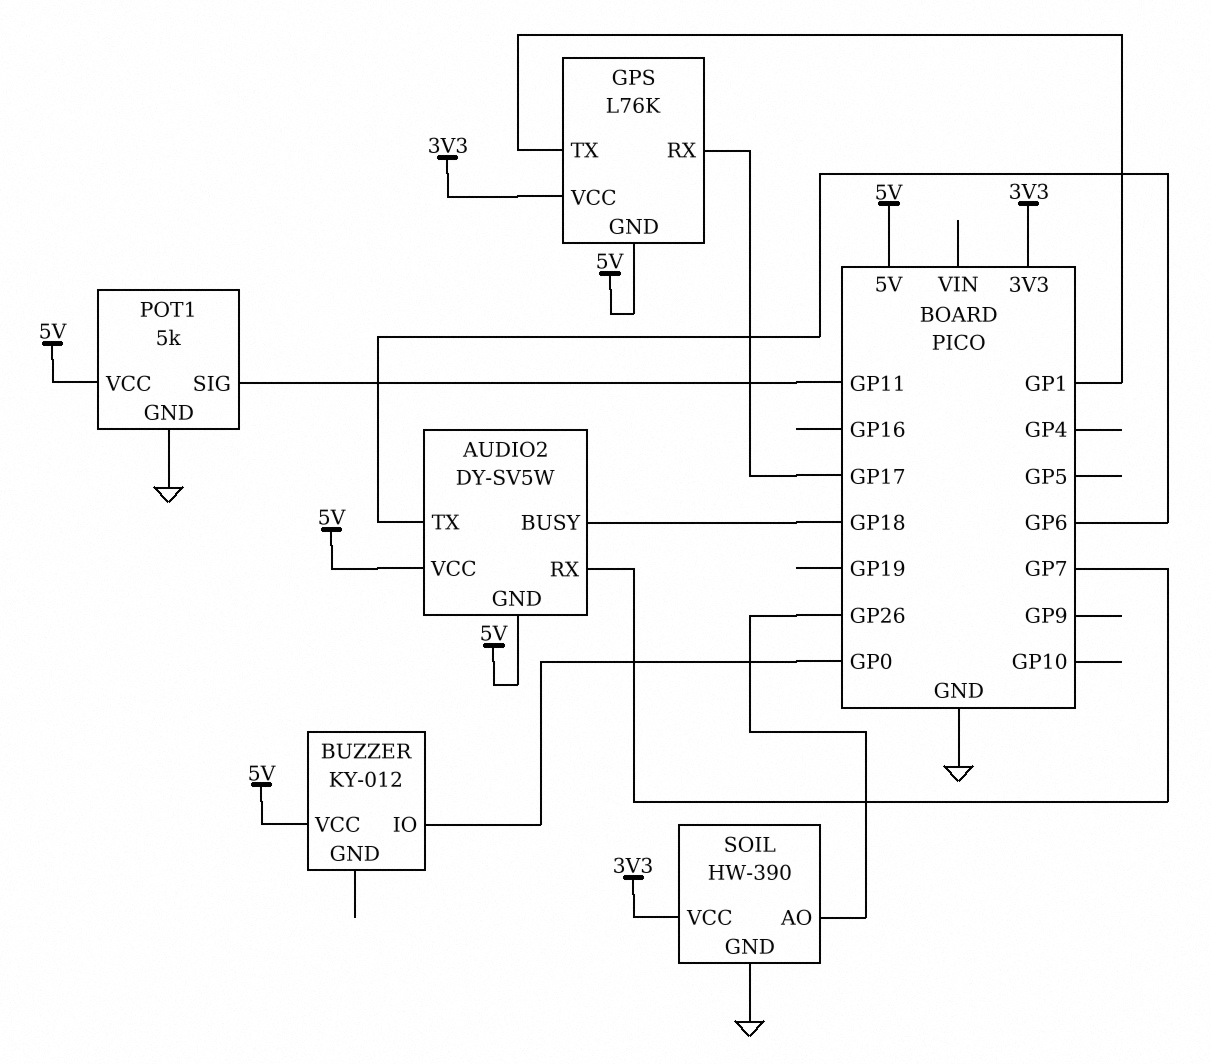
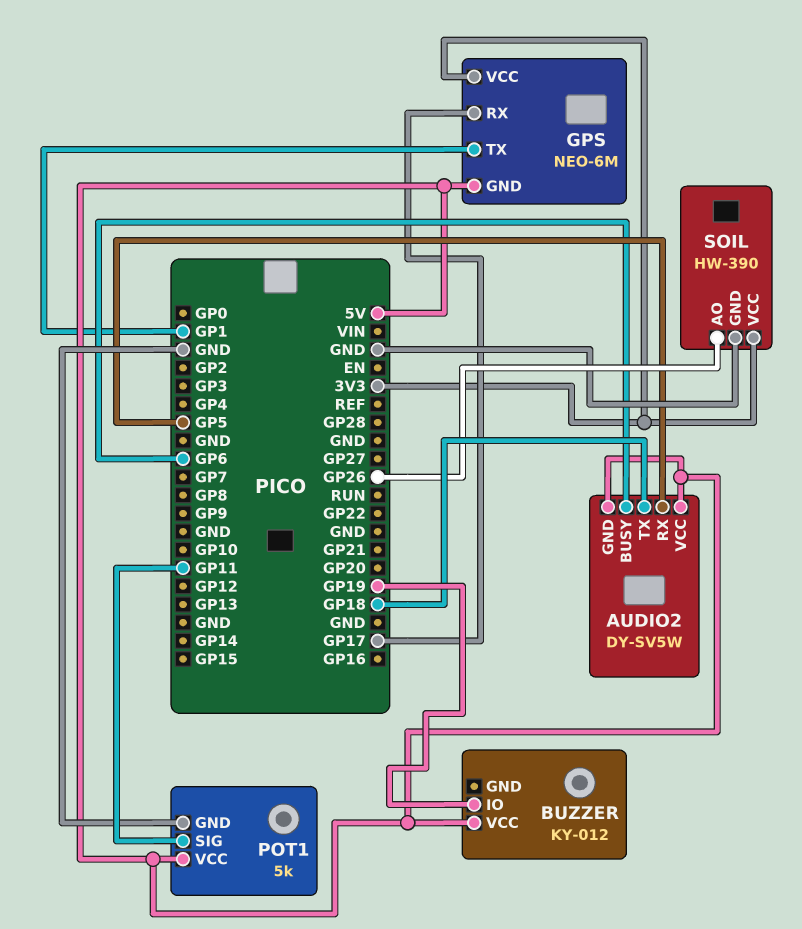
AUDIO2 pin BUSY: GP18 -> GP6
AUDIO2 pin RX: GP7 -> GP5
AUDIO2 pin TX: GP6 -> GP18
BUZZER pin IO: GP0 -> GP19
GPS: L76K -> NEO-6M

